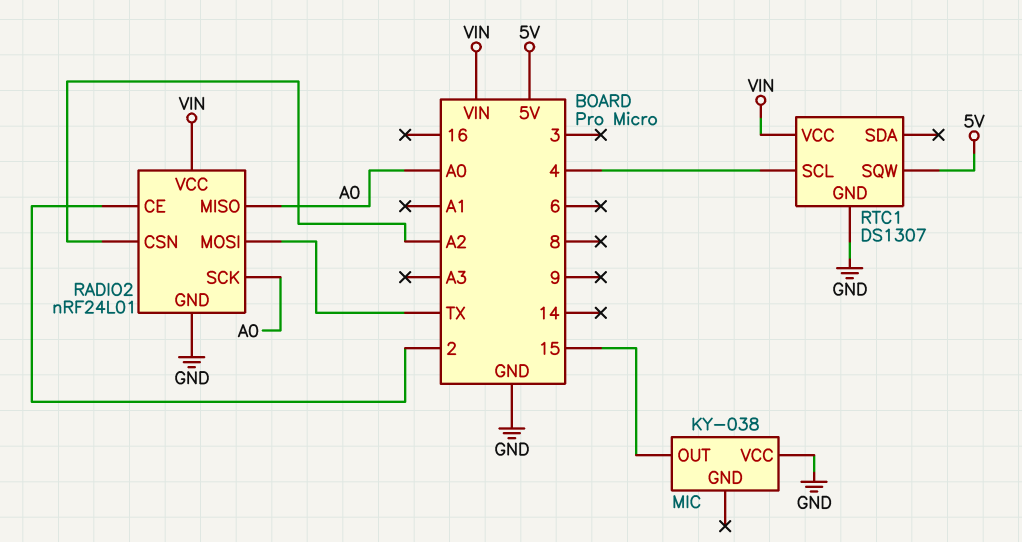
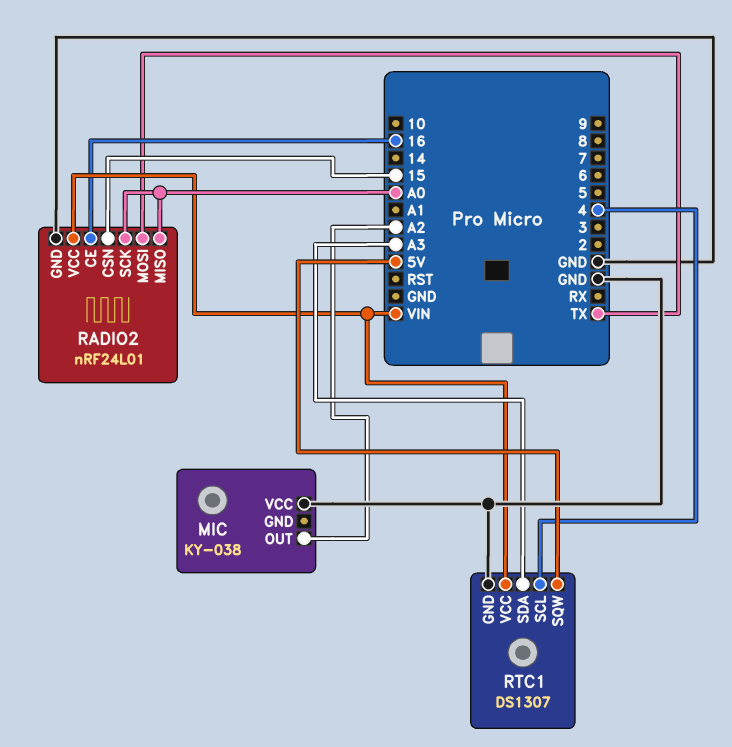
MIC pin OUT: 15 -> A2
RADIO2 pin CE: 2 -> 16
RADIO2 pin CSN: A2 -> 15
RTC1 pin SDA: none -> A3

